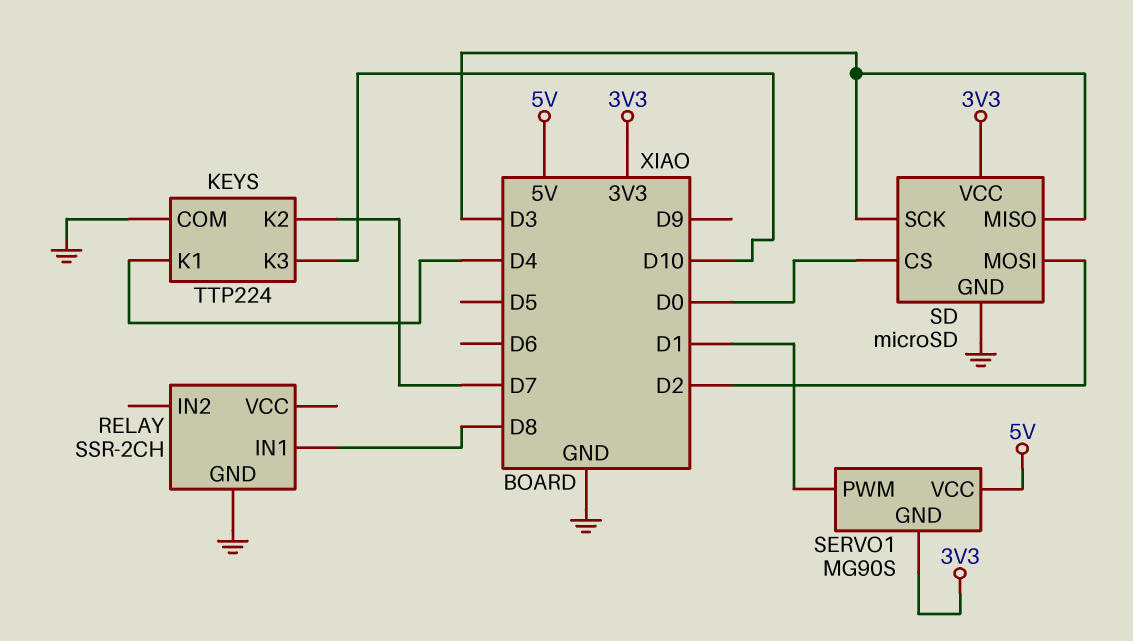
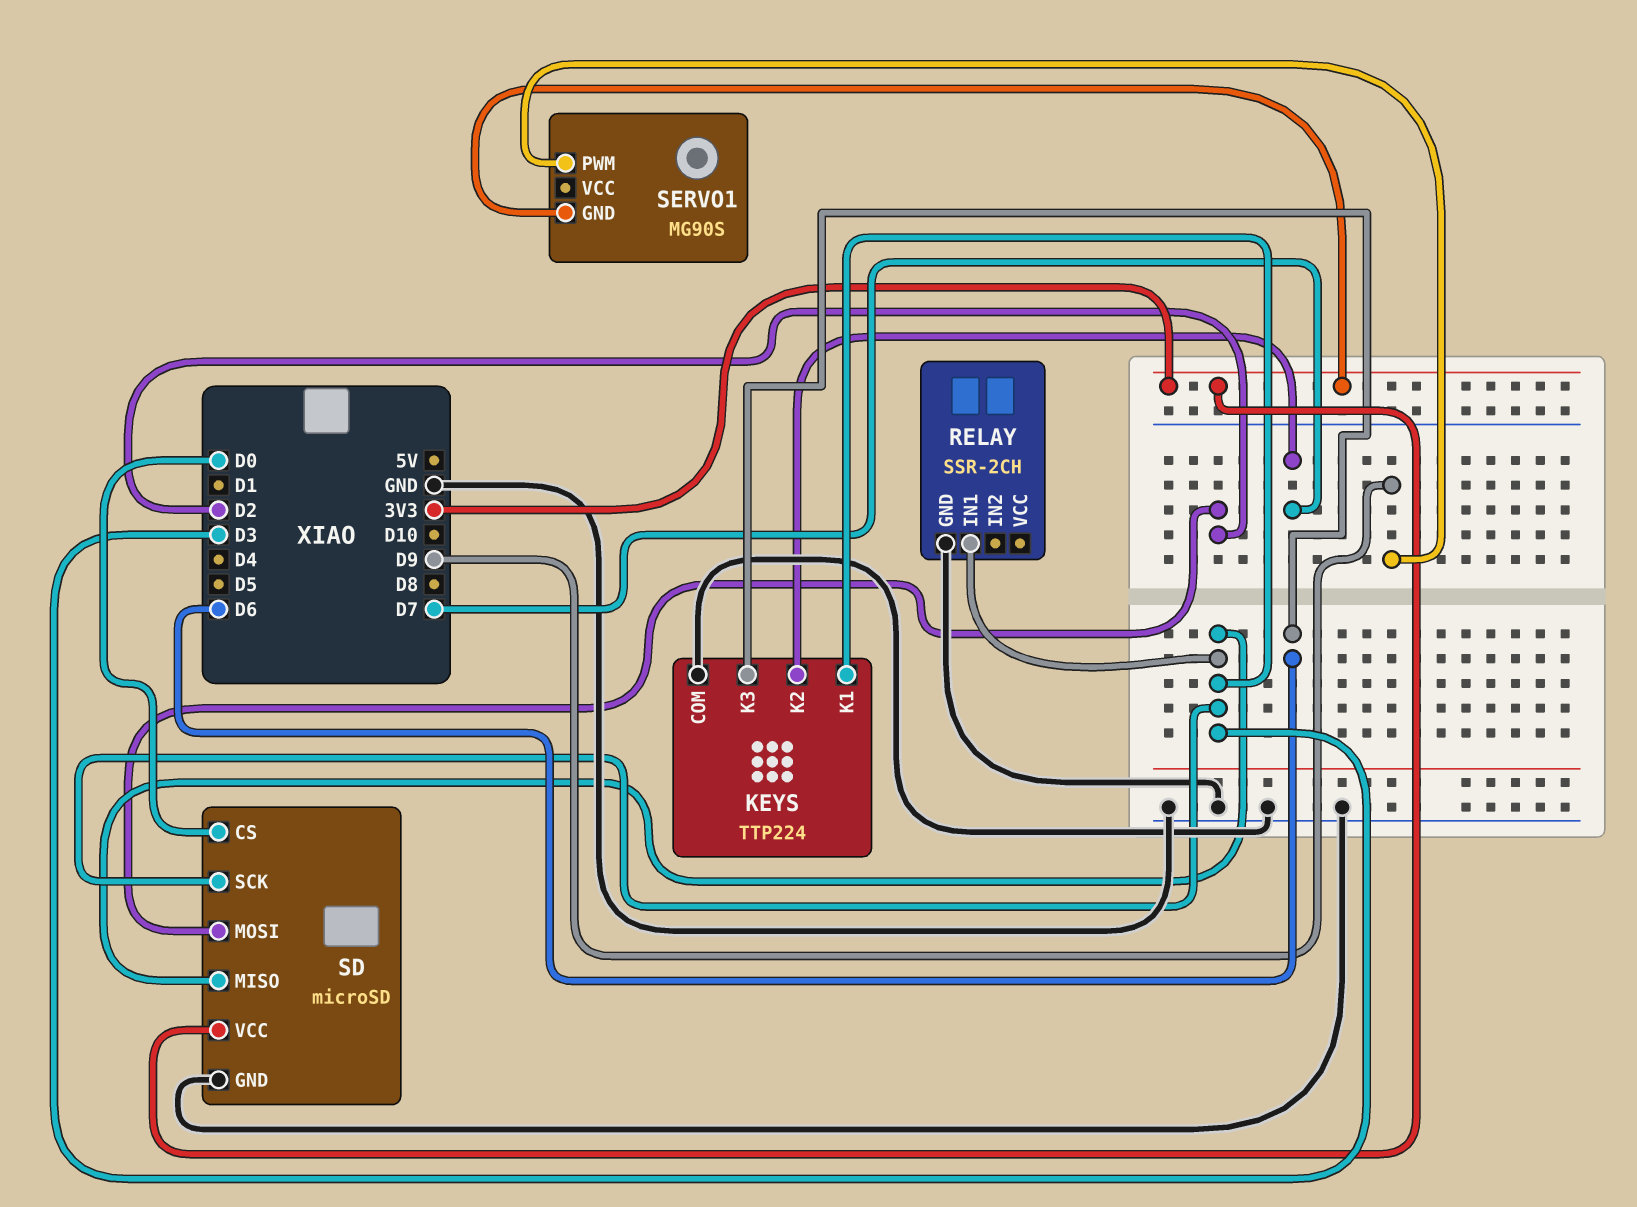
KEYS pin K1: D4 -> D3
KEYS pin K3: D10 -> D6
RELAY pin IN1: D8 -> D3
SERVO1 pin PWM: D1 -> D9
SERVO1 pin VCC: 5V -> none

